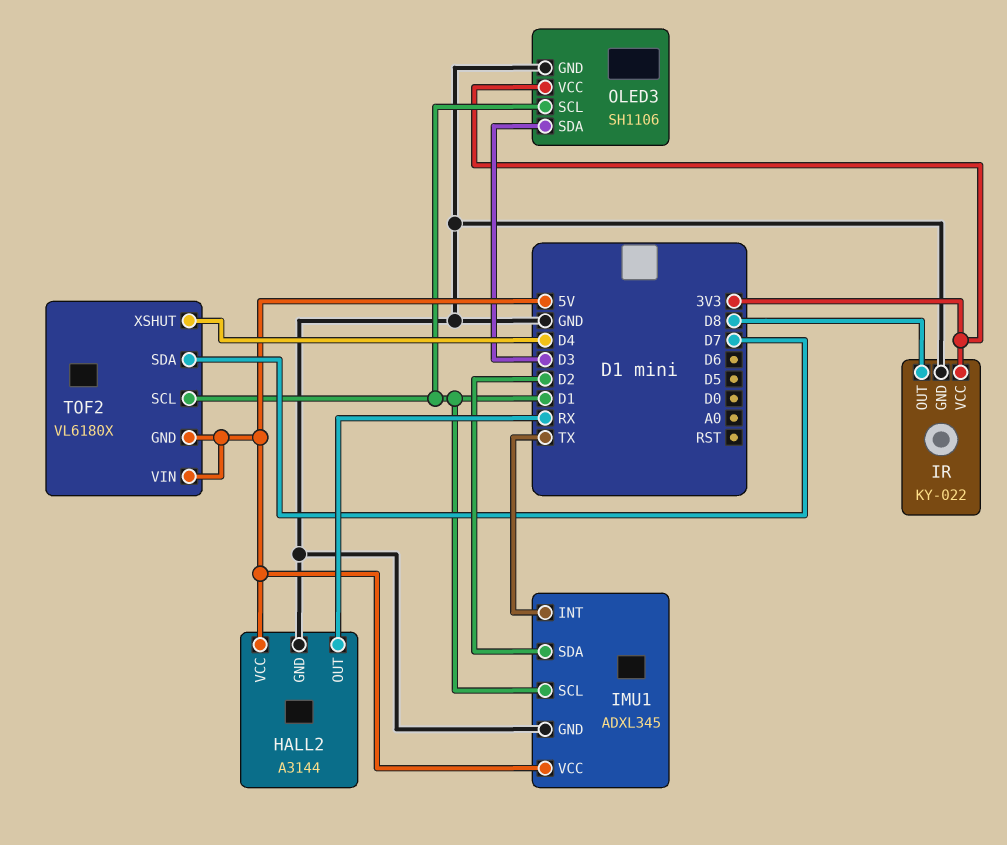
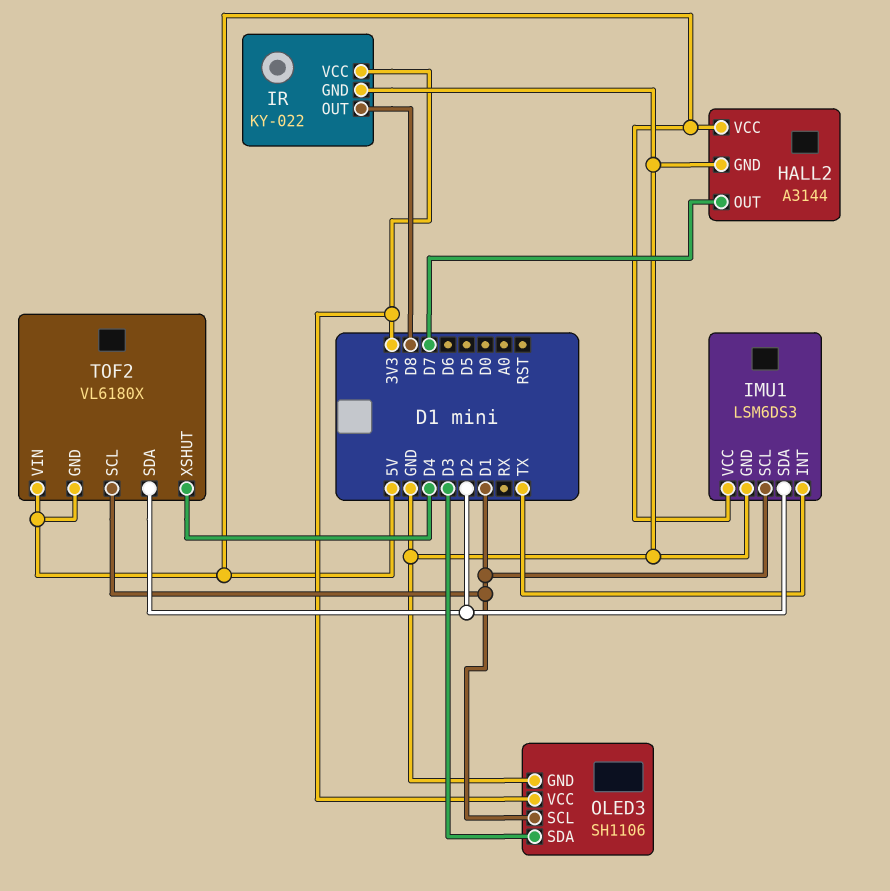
HALL2 pin OUT: RX -> D7
IMU1: ADXL345 -> LSM6DS3
TOF2 pin SDA: D7 -> D2

